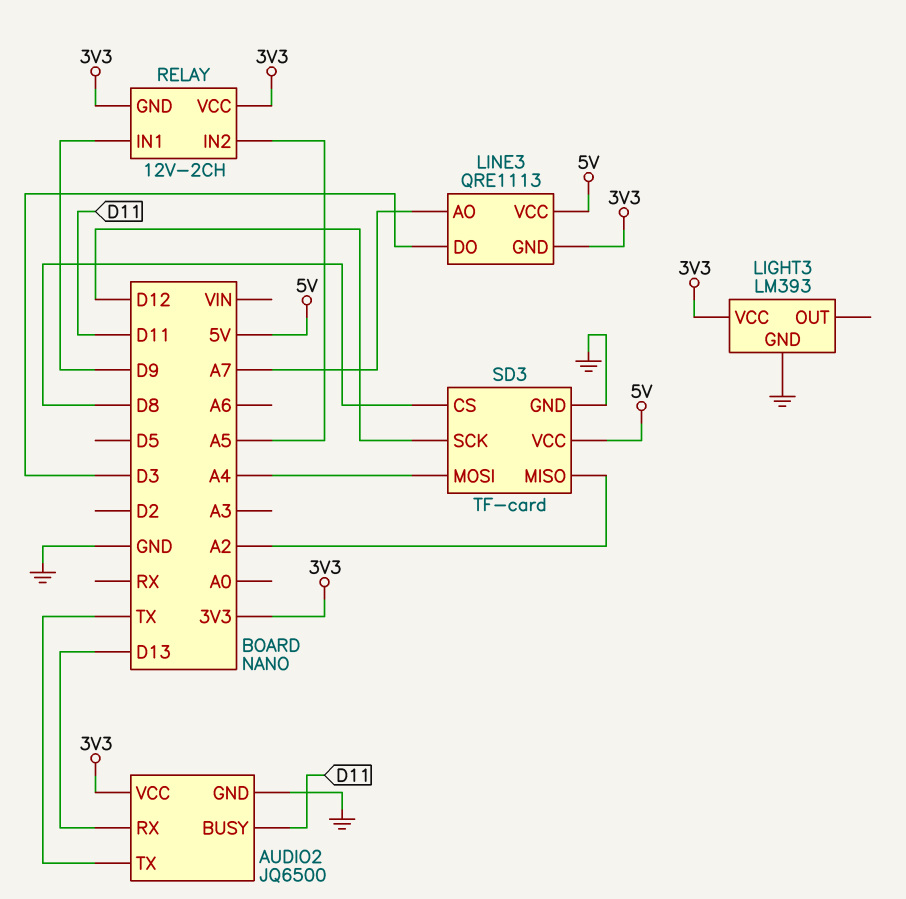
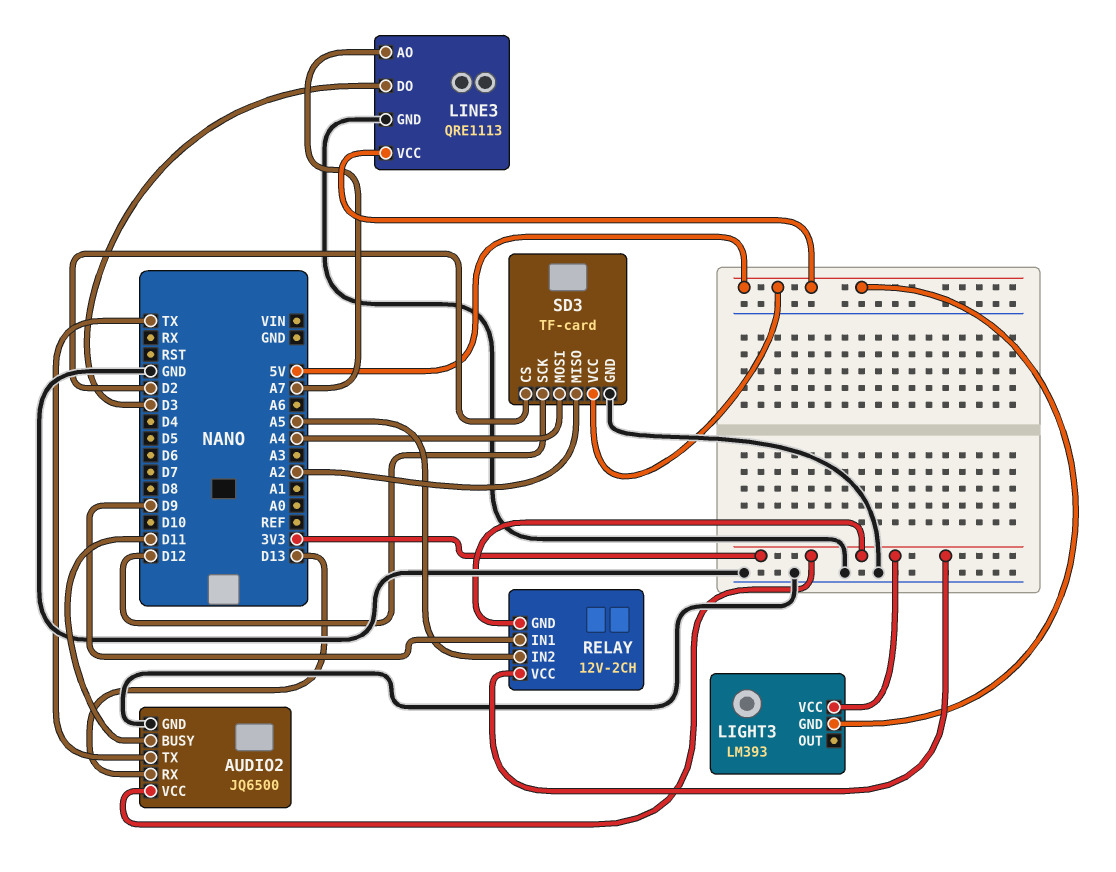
LIGHT3 pin GND: GND -> 5V
LINE3 pin GND: 3V3 -> GND
SD3 pin CS: D8 -> D2

